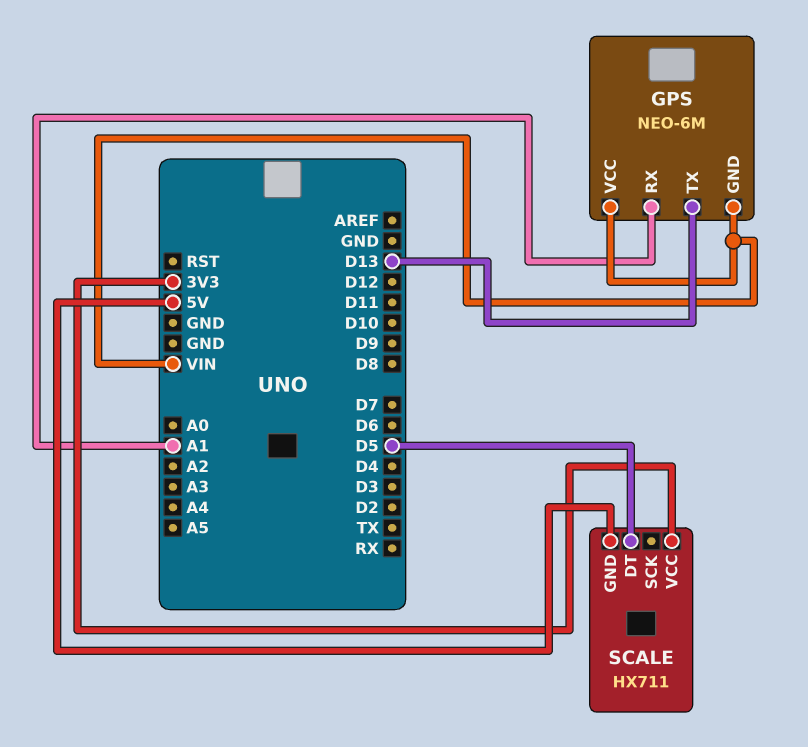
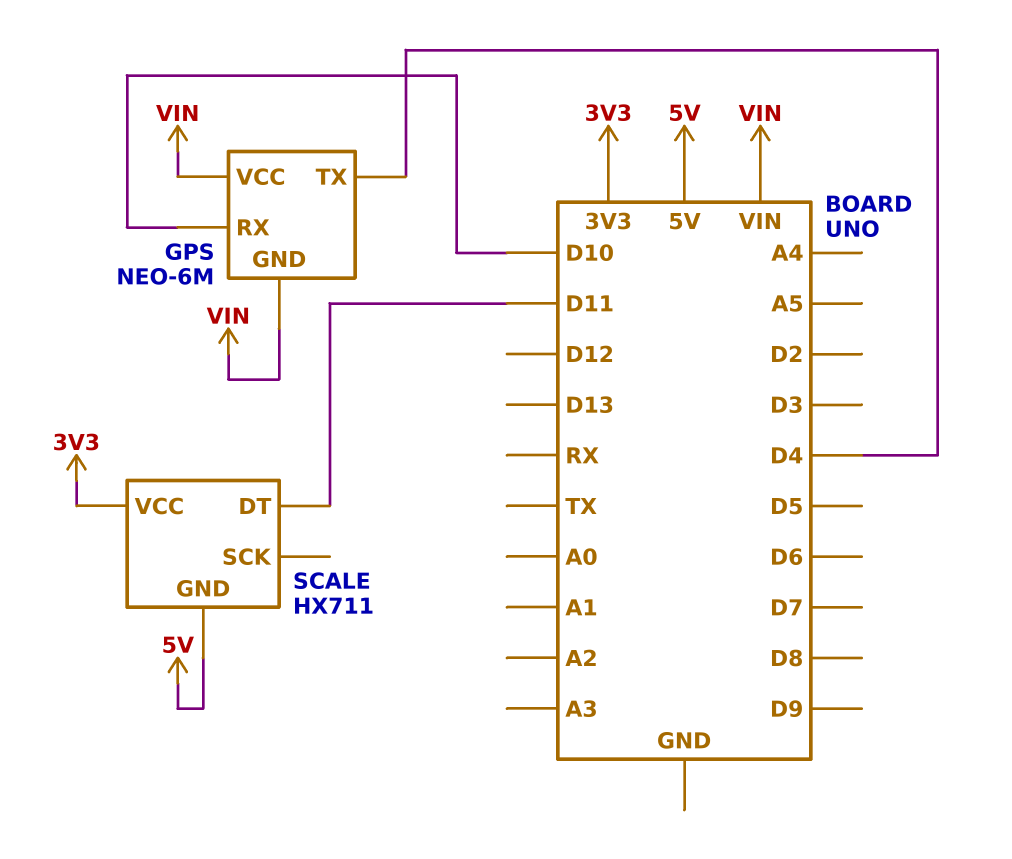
GPS pin RX: A1 -> D10
GPS pin TX: D13 -> D4
SCALE pin DT: D5 -> D11

